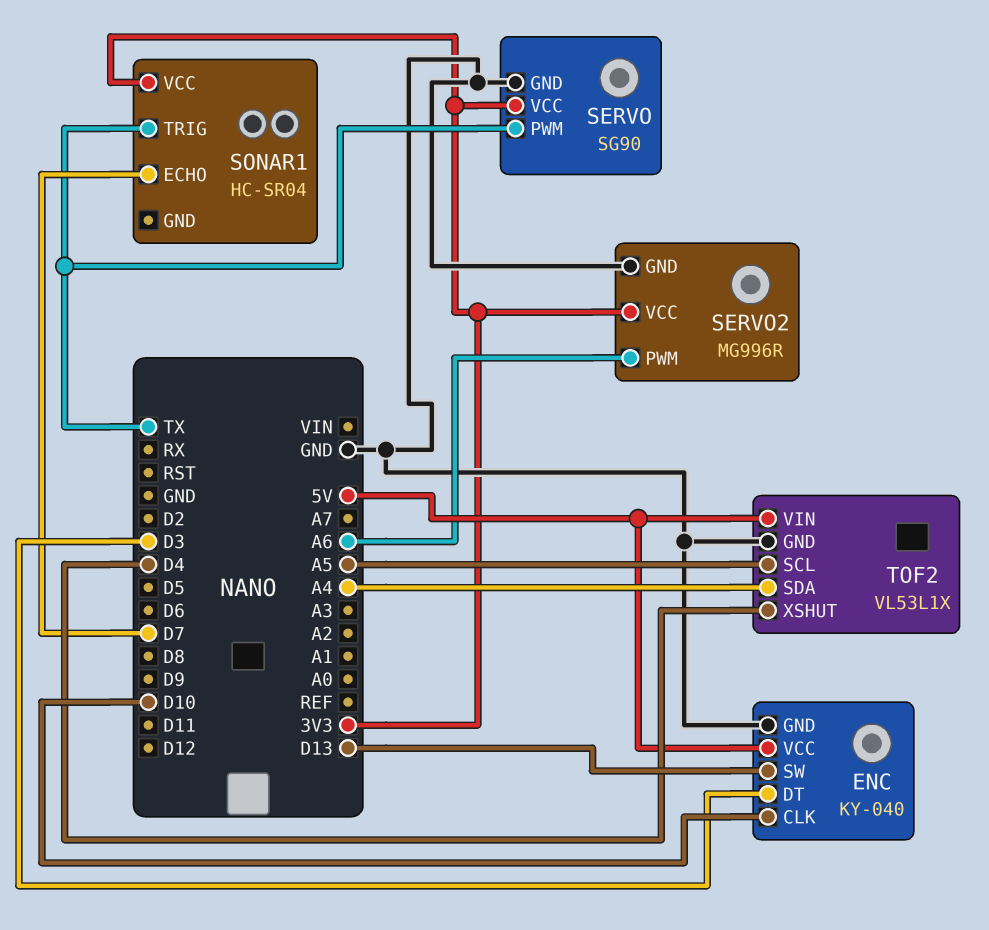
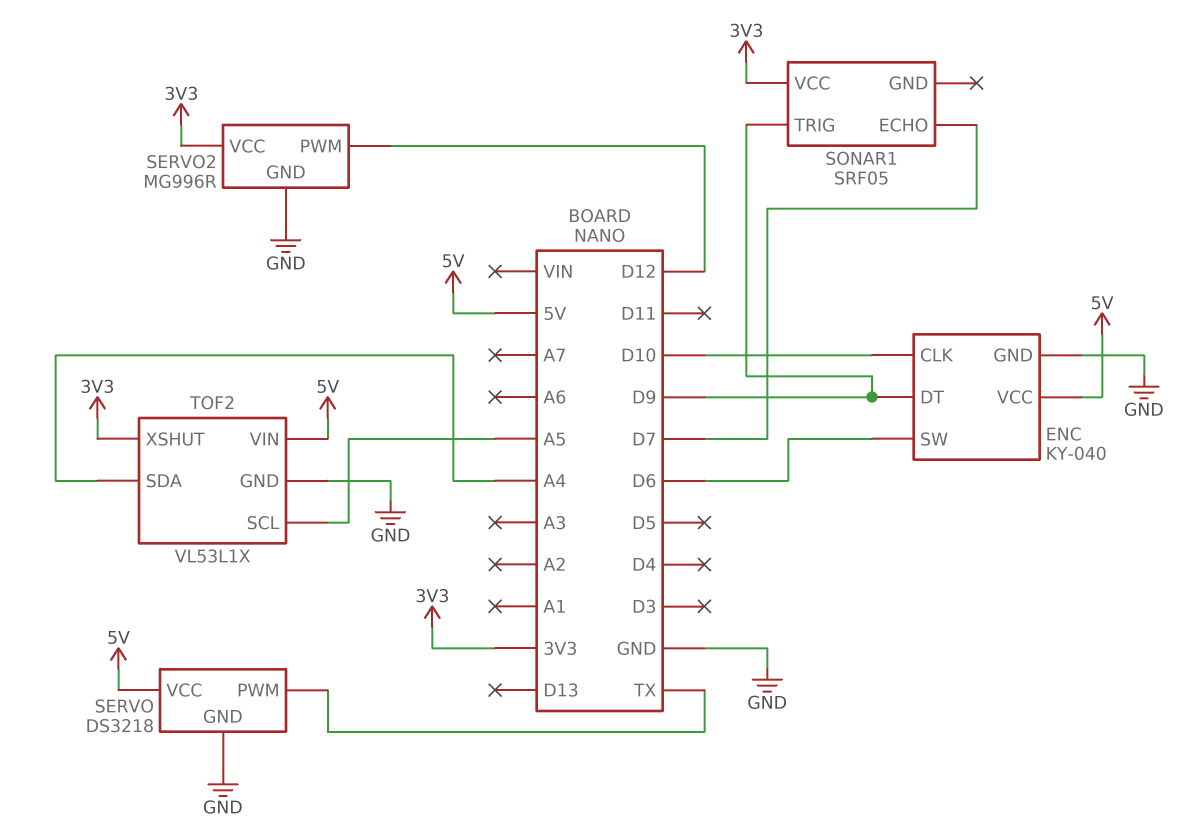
ENC pin DT: D3 -> D9
ENC pin SW: D13 -> D6
SERVO: SG90 -> DS3218
SERVO pin VCC: 3V3 -> 5V
SERVO2 pin PWM: A6 -> D12
SONAR1: HC-SR04 -> SRF05
SONAR1 pin TRIG: TX -> D9
TOF2 pin XSHUT: D4 -> 3V3

